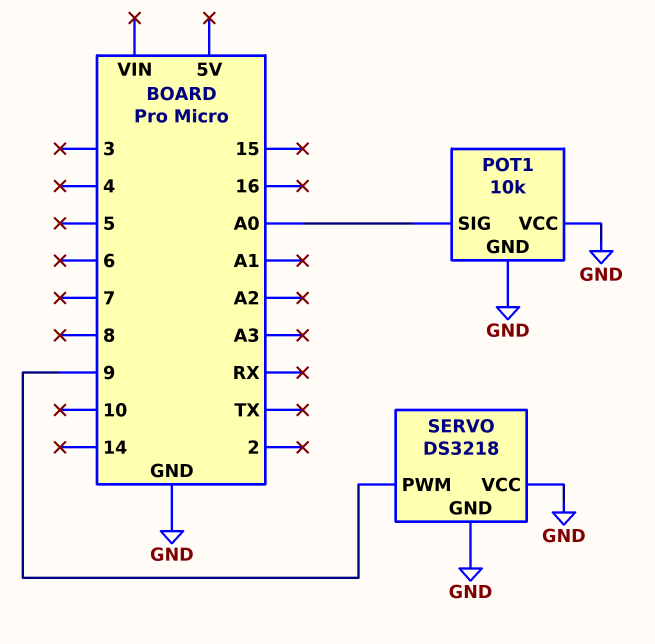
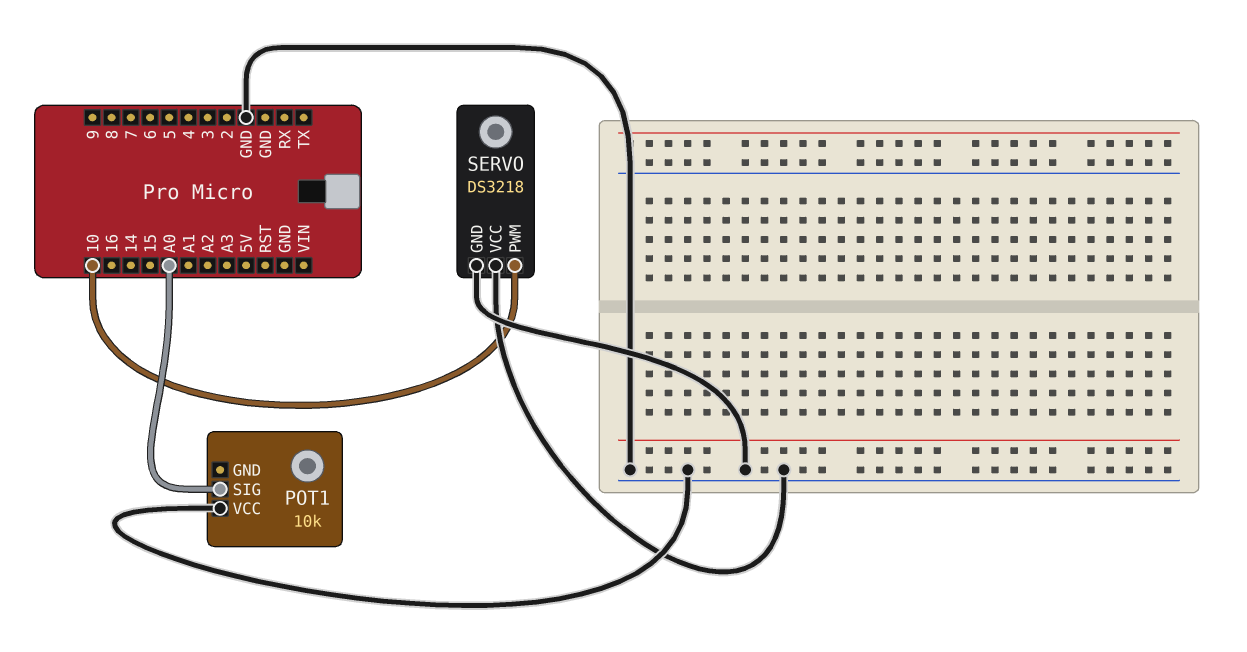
POT1 pin GND: GND -> none
SERVO pin PWM: 9 -> 10

